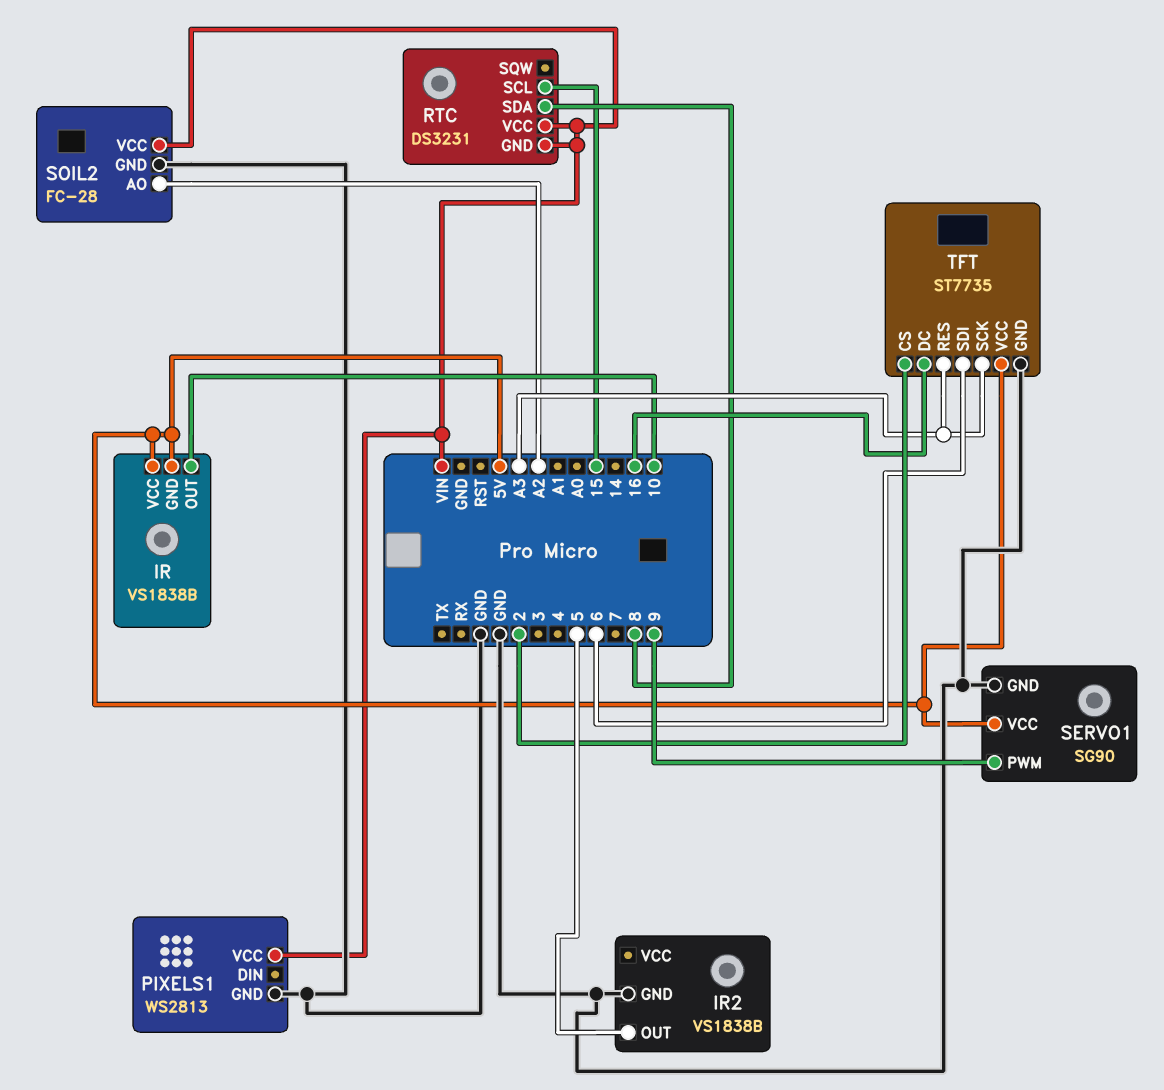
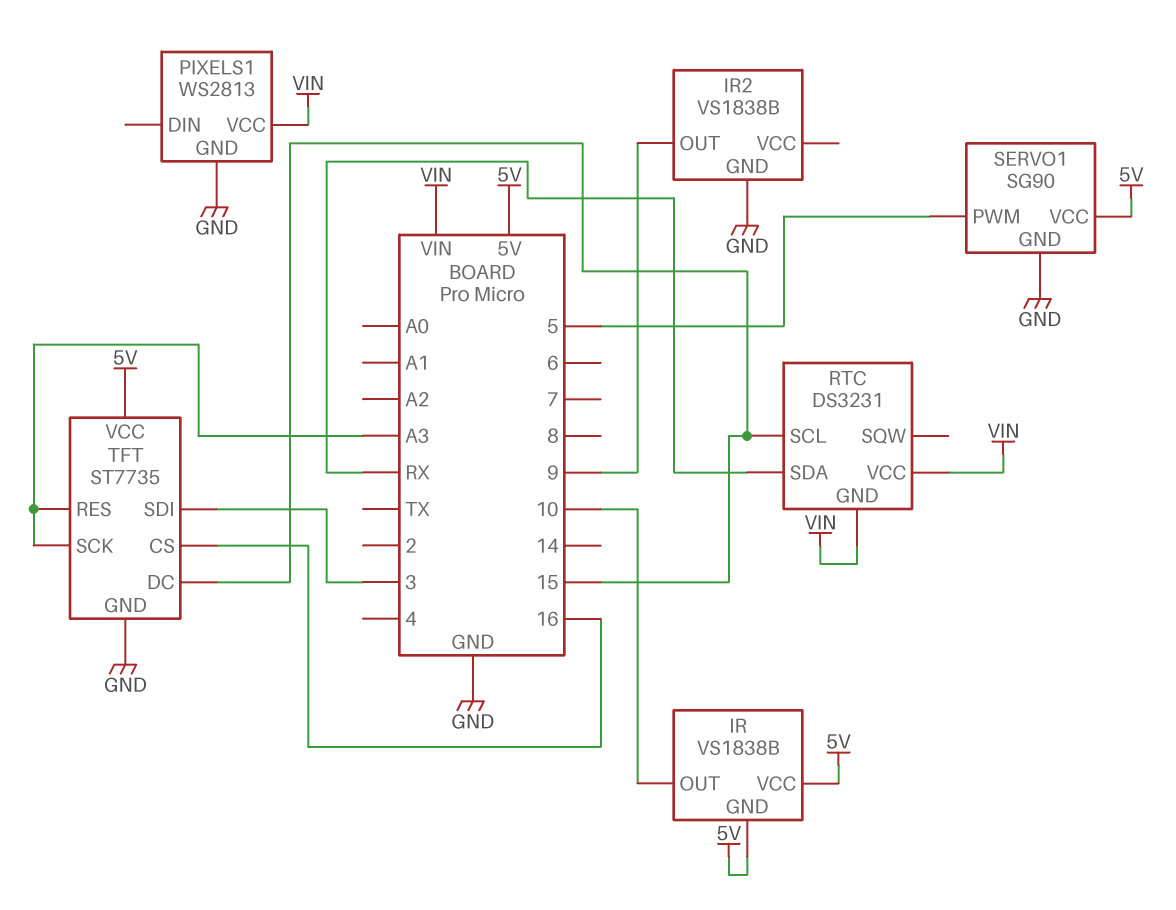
IR2 pin OUT: 5 -> 9
RTC pin SDA: 8 -> RX
SERVO1 pin PWM: 9 -> 5
SOIL2: FC-28 -> none
SOIL2 pin AO: A2 -> none
SOIL2 pin GND: GND -> none
SOIL2 pin VCC: VIN -> none
TFT pin CS: 2 -> 16
TFT pin DC: 16 -> 15
TFT pin SDI: 6 -> 3

